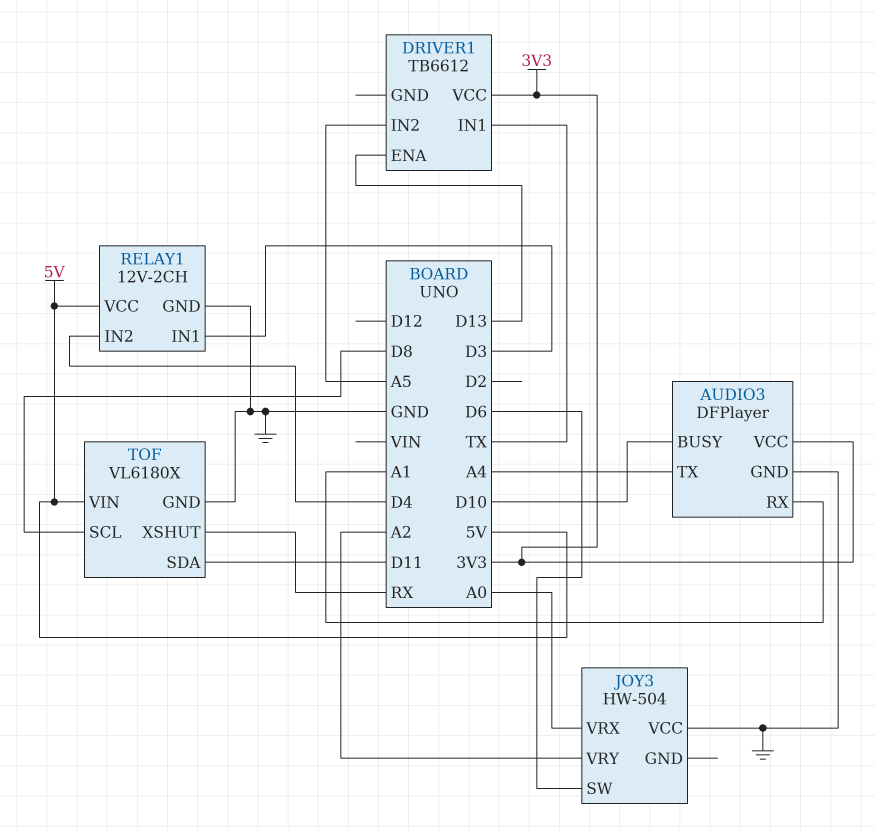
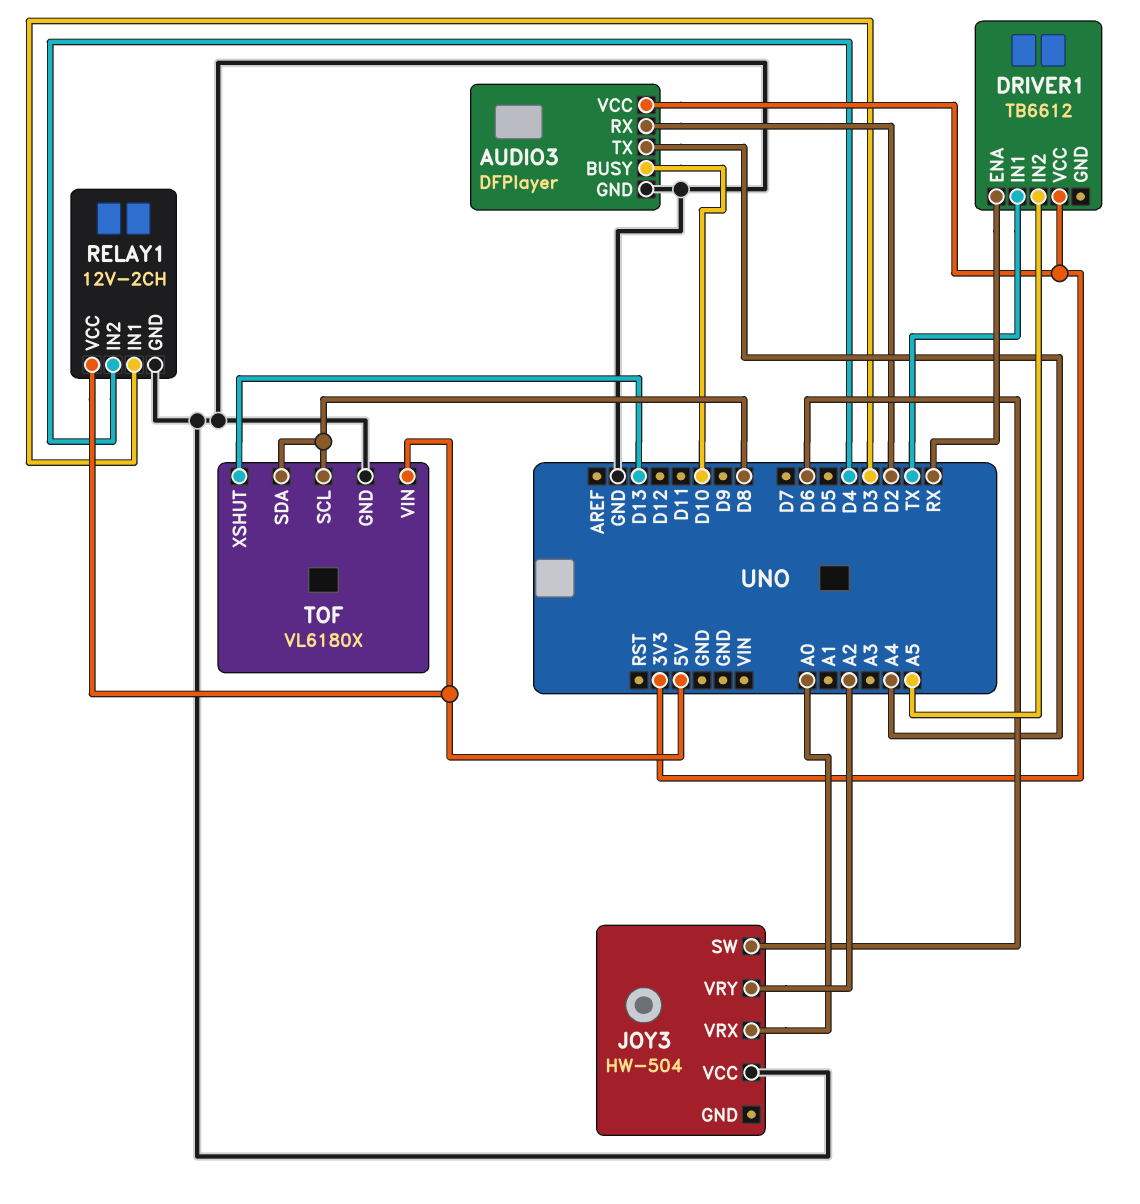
AUDIO3 pin RX: A1 -> D2
DRIVER1 pin ENA: D13 -> RX
TOF pin SDA: D11 -> D8
TOF pin XSHUT: RX -> D13

